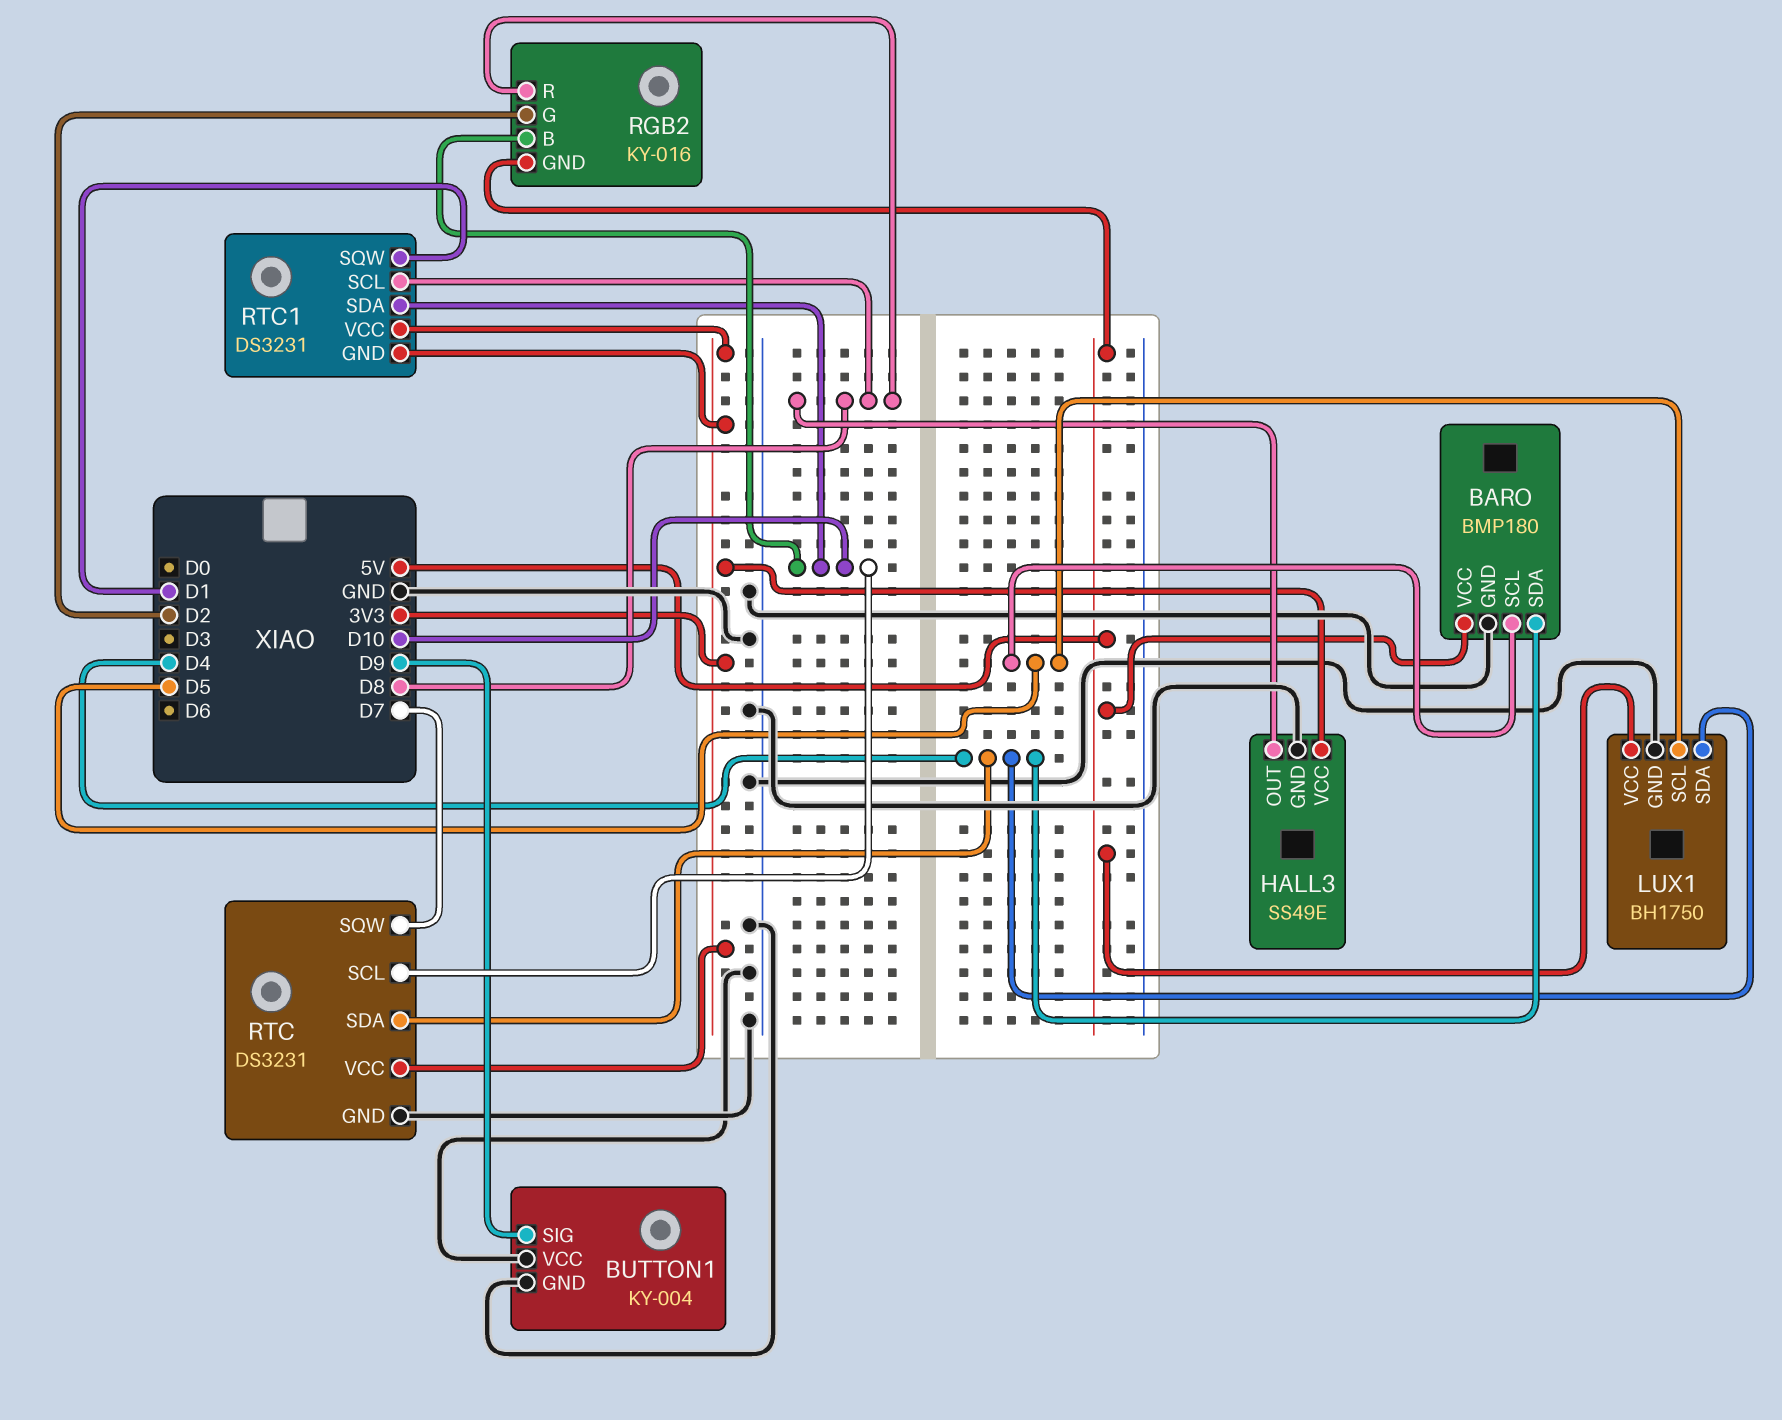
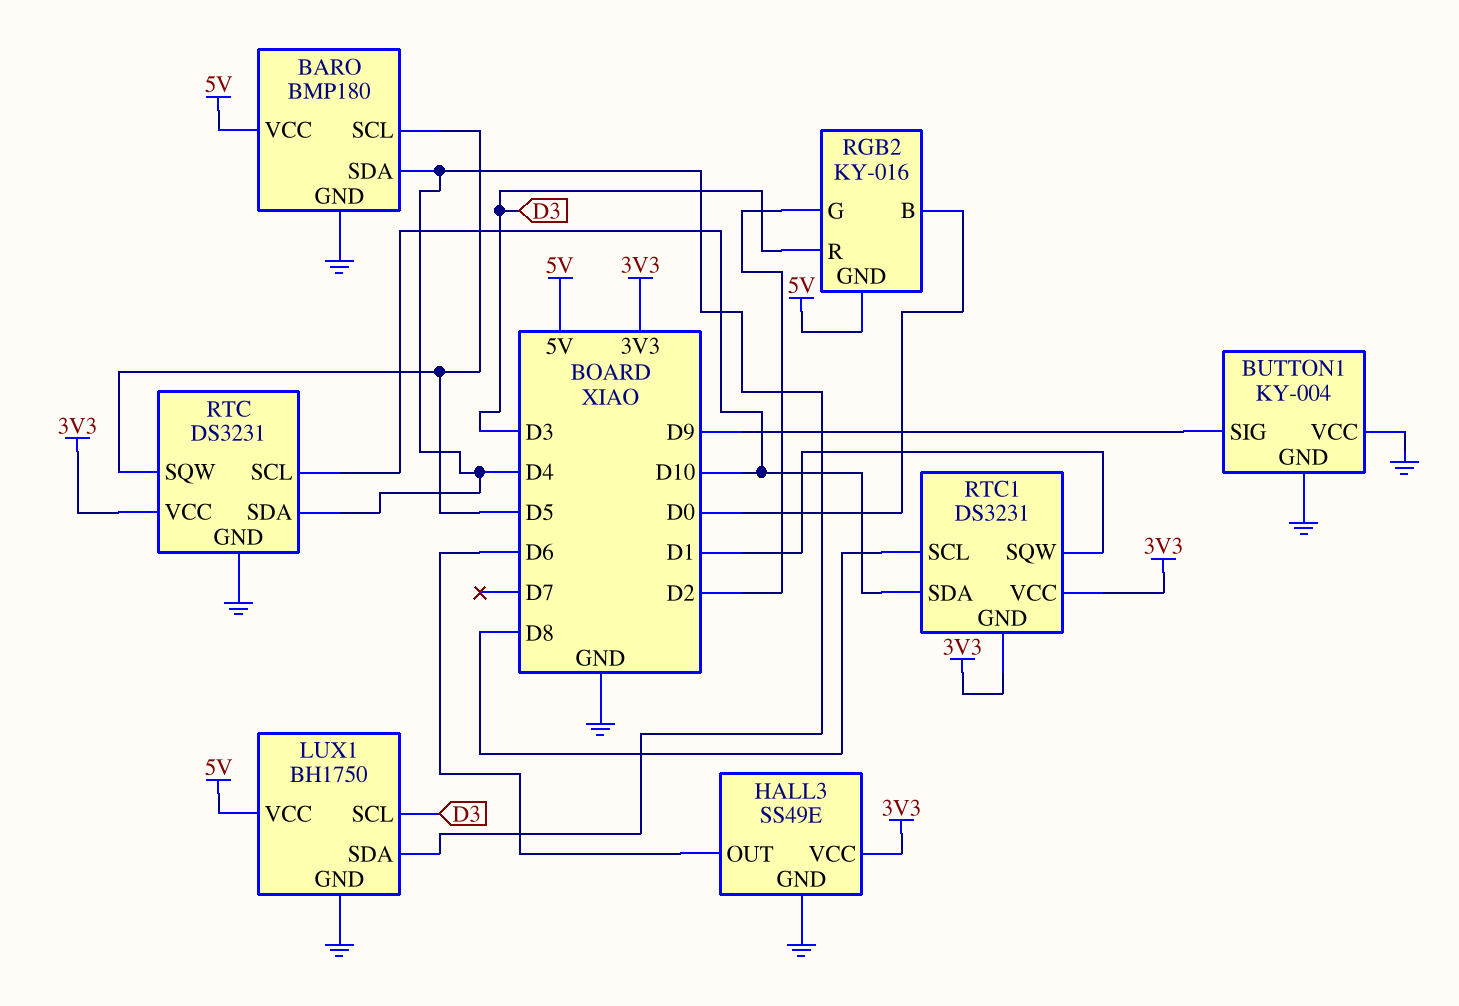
HALL3 pin OUT: D8 -> D6
LUX1 pin SCL: D5 -> D3
RGB2 pin B: D10 -> D0
RGB2 pin R: D8 -> D3
RTC pin SQW: D7 -> D5

